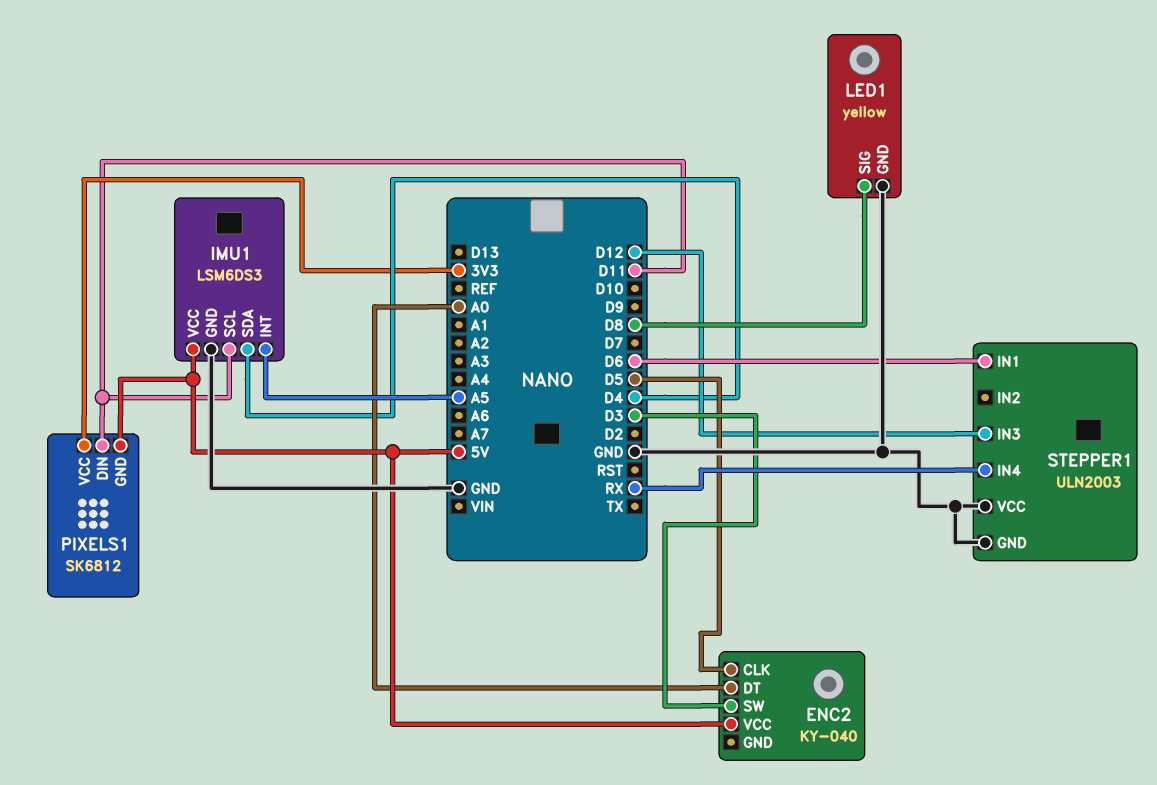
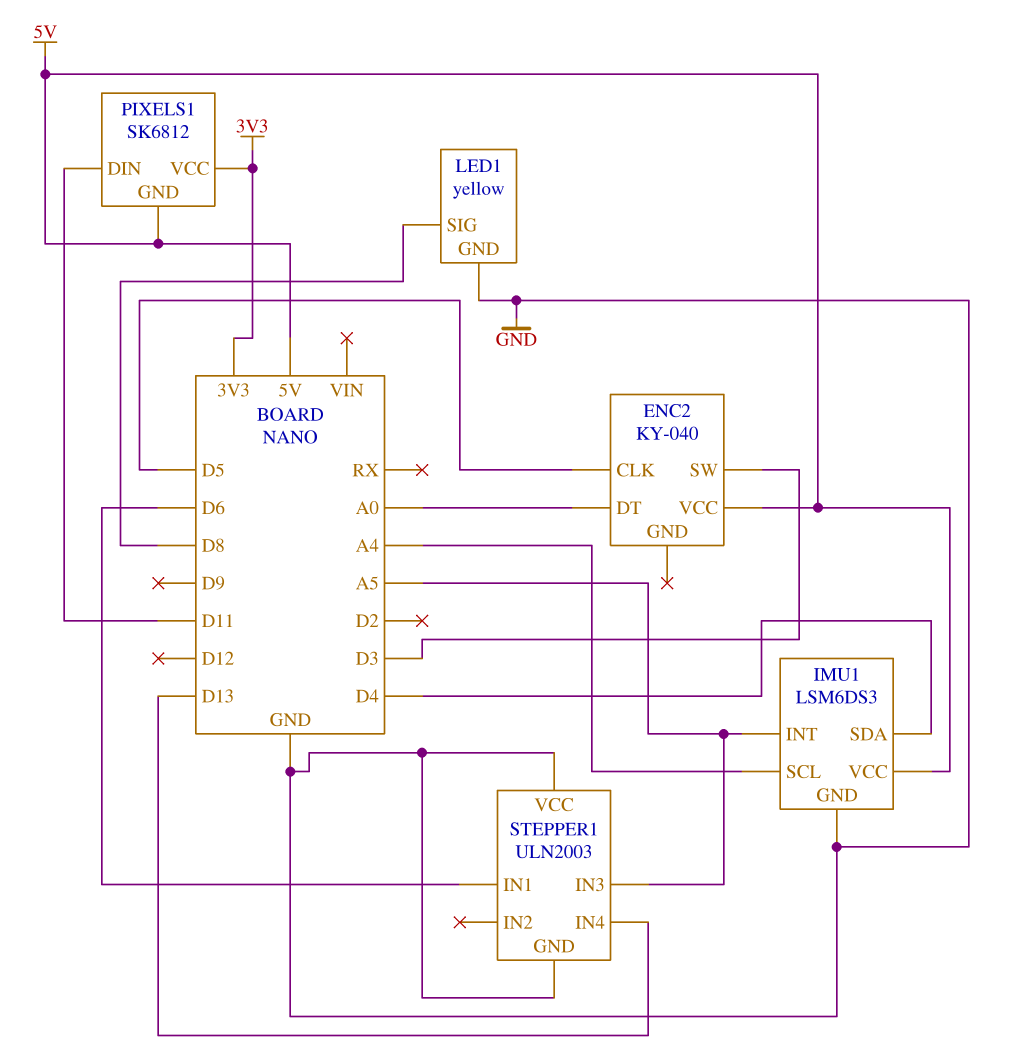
IMU1 pin SCL: D11 -> A4
STEPPER1 pin IN3: D12 -> A5
STEPPER1 pin IN4: RX -> D13

